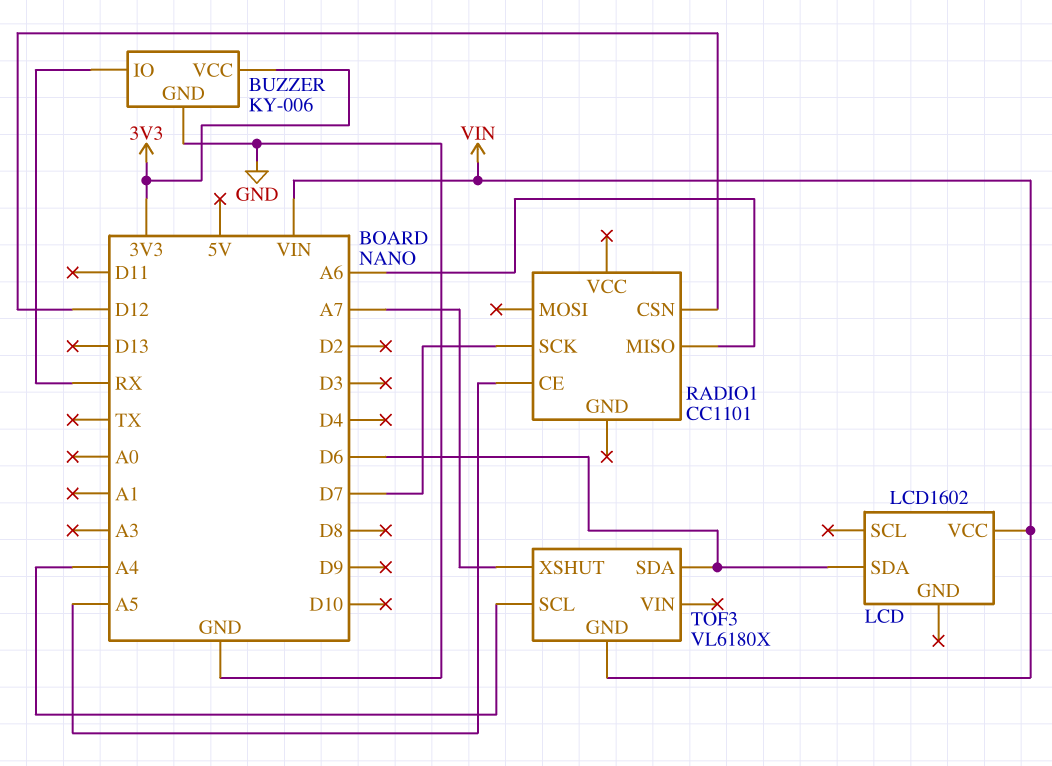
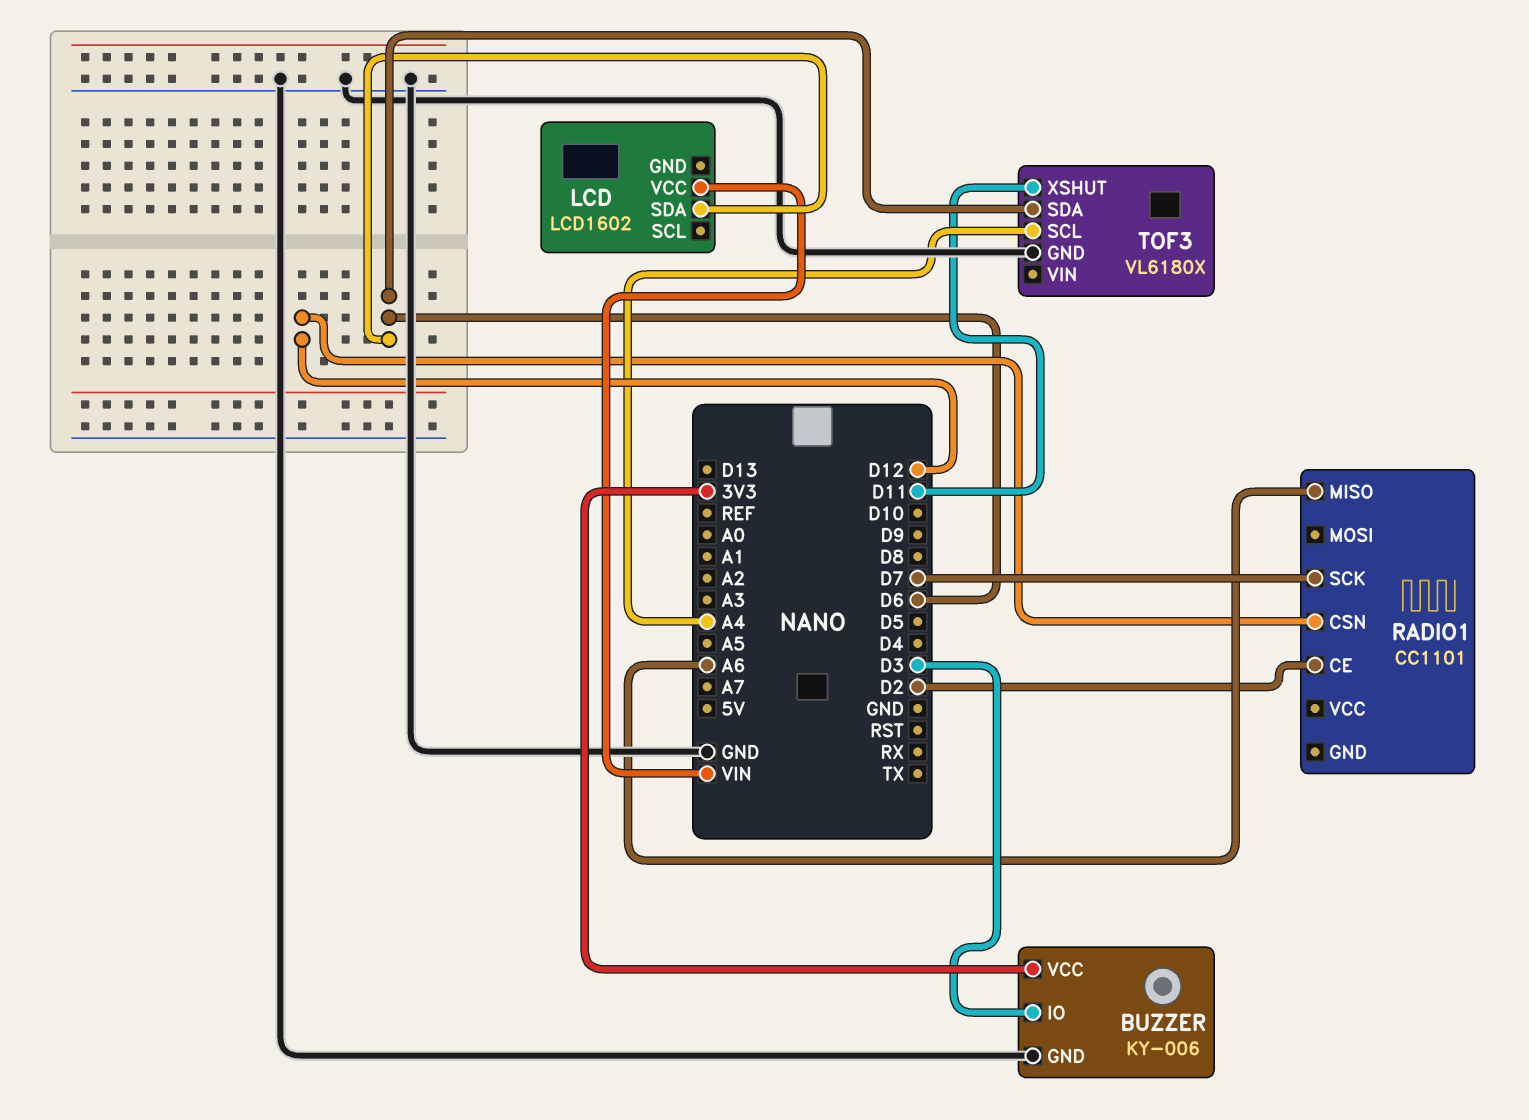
BUZZER pin IO: RX -> D3
RADIO1 pin CE: A5 -> D2
TOF3 pin GND: VIN -> GND
TOF3 pin XSHUT: A7 -> D11

